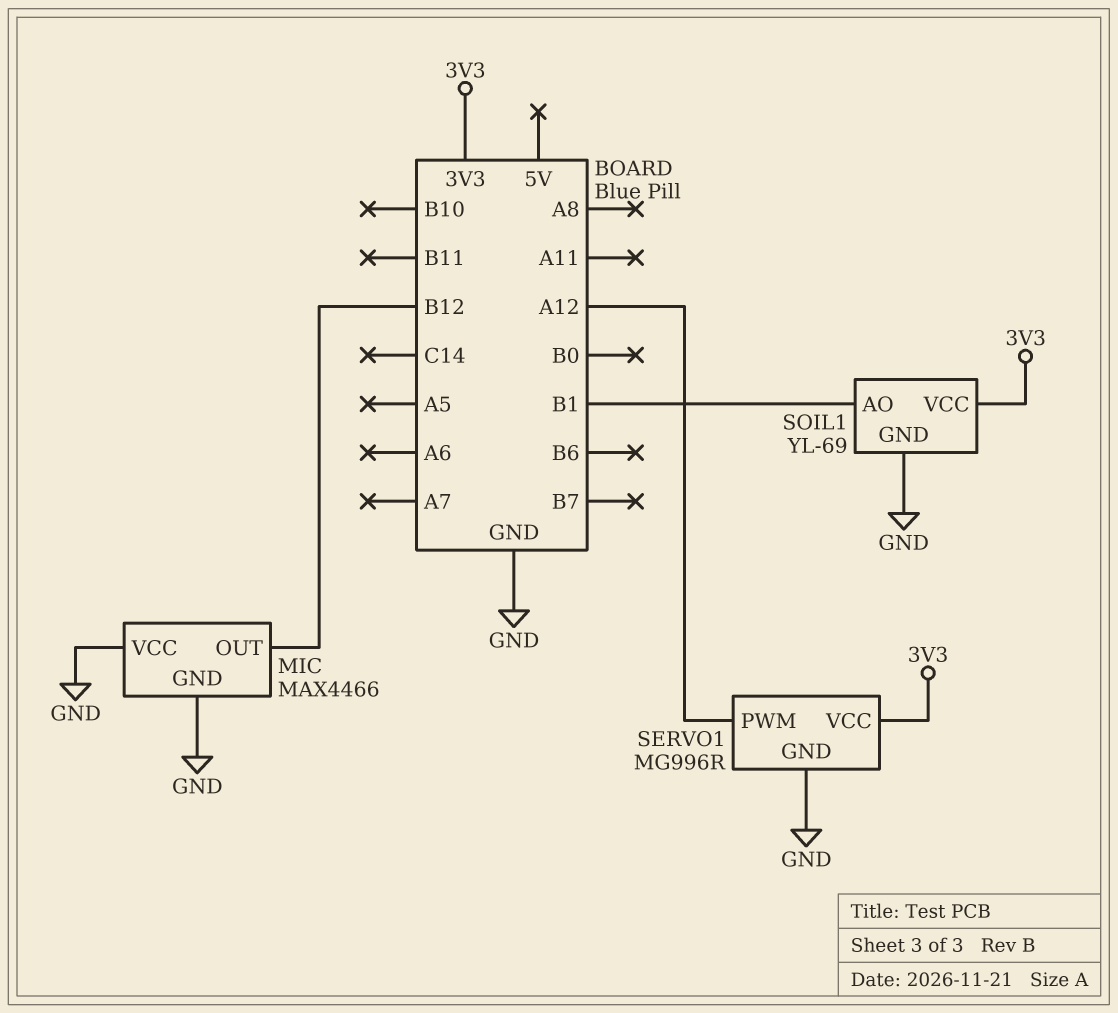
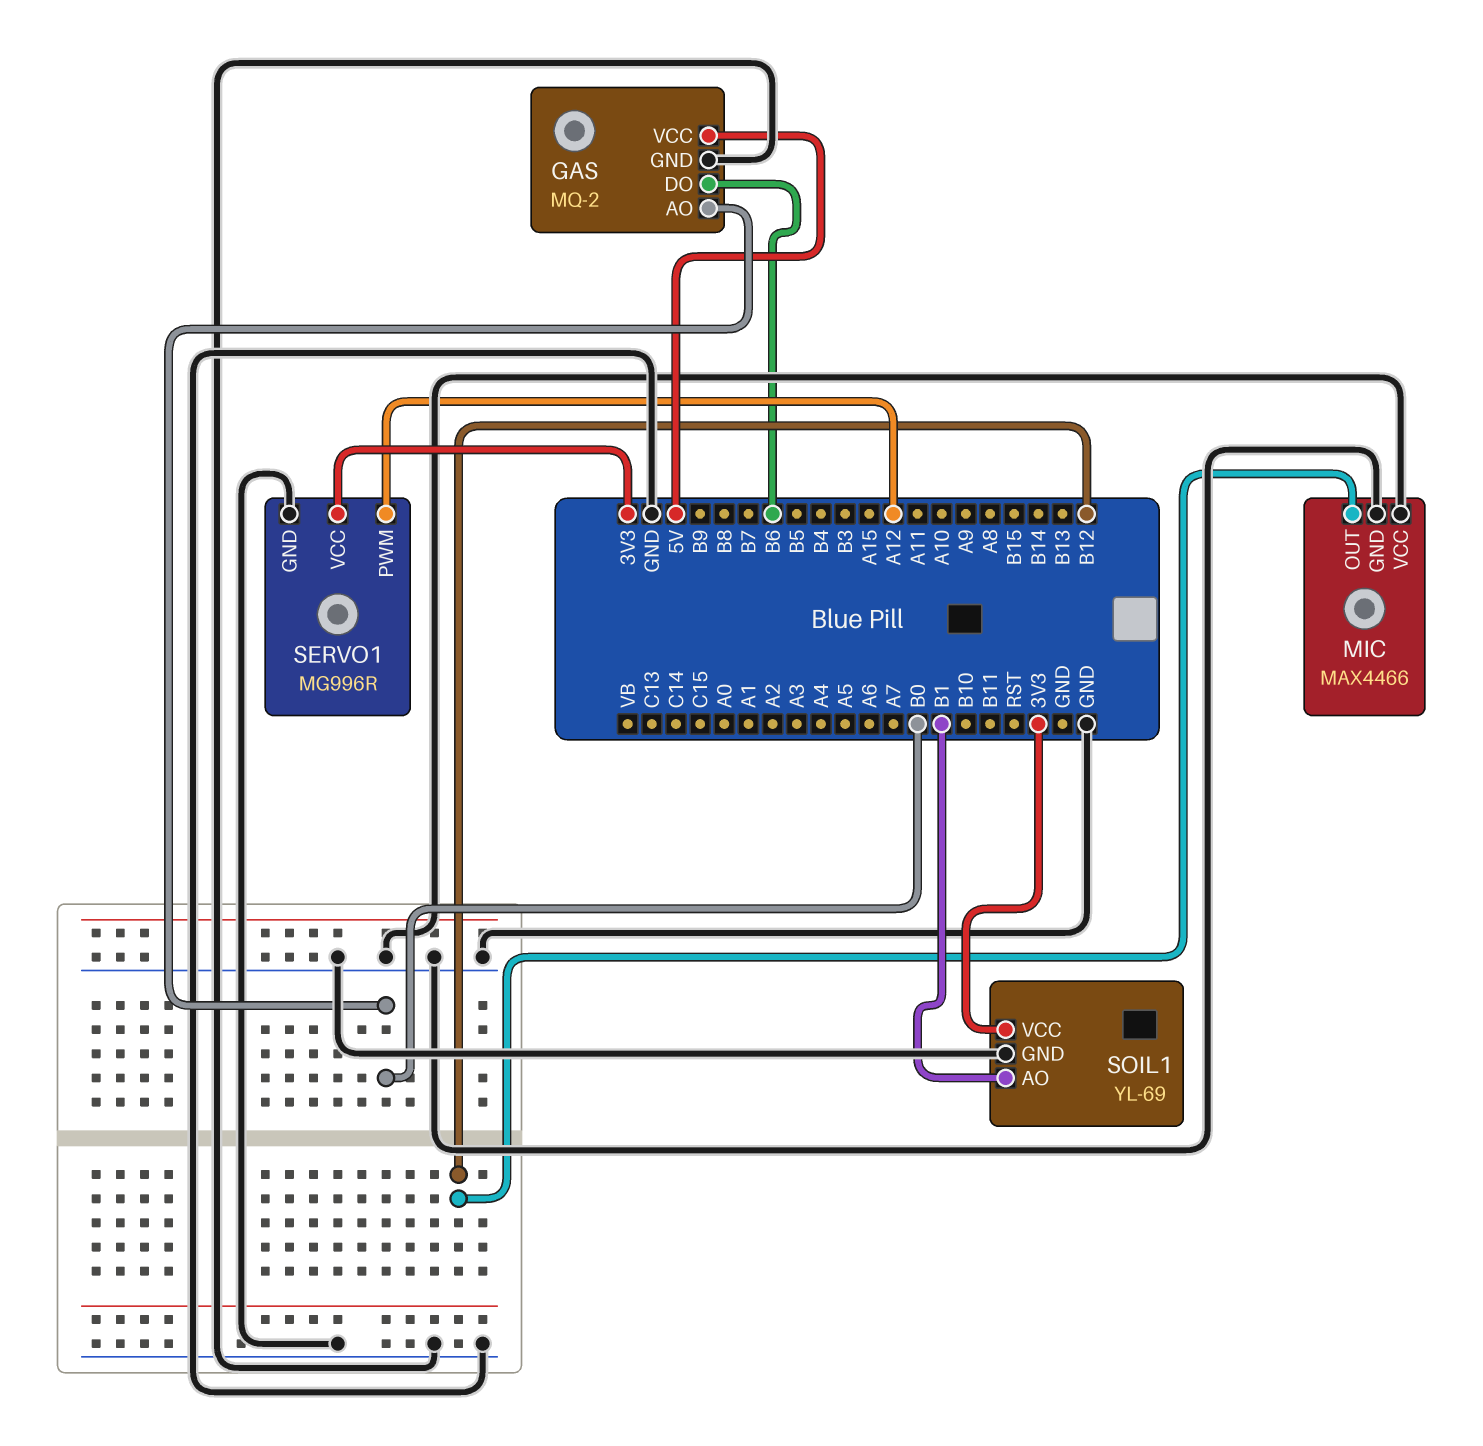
GAS: none -> MQ-2
GAS pin AO: none -> B0
GAS pin DO: none -> B6
GAS pin GND: none -> GND
GAS pin VCC: none -> 5V

